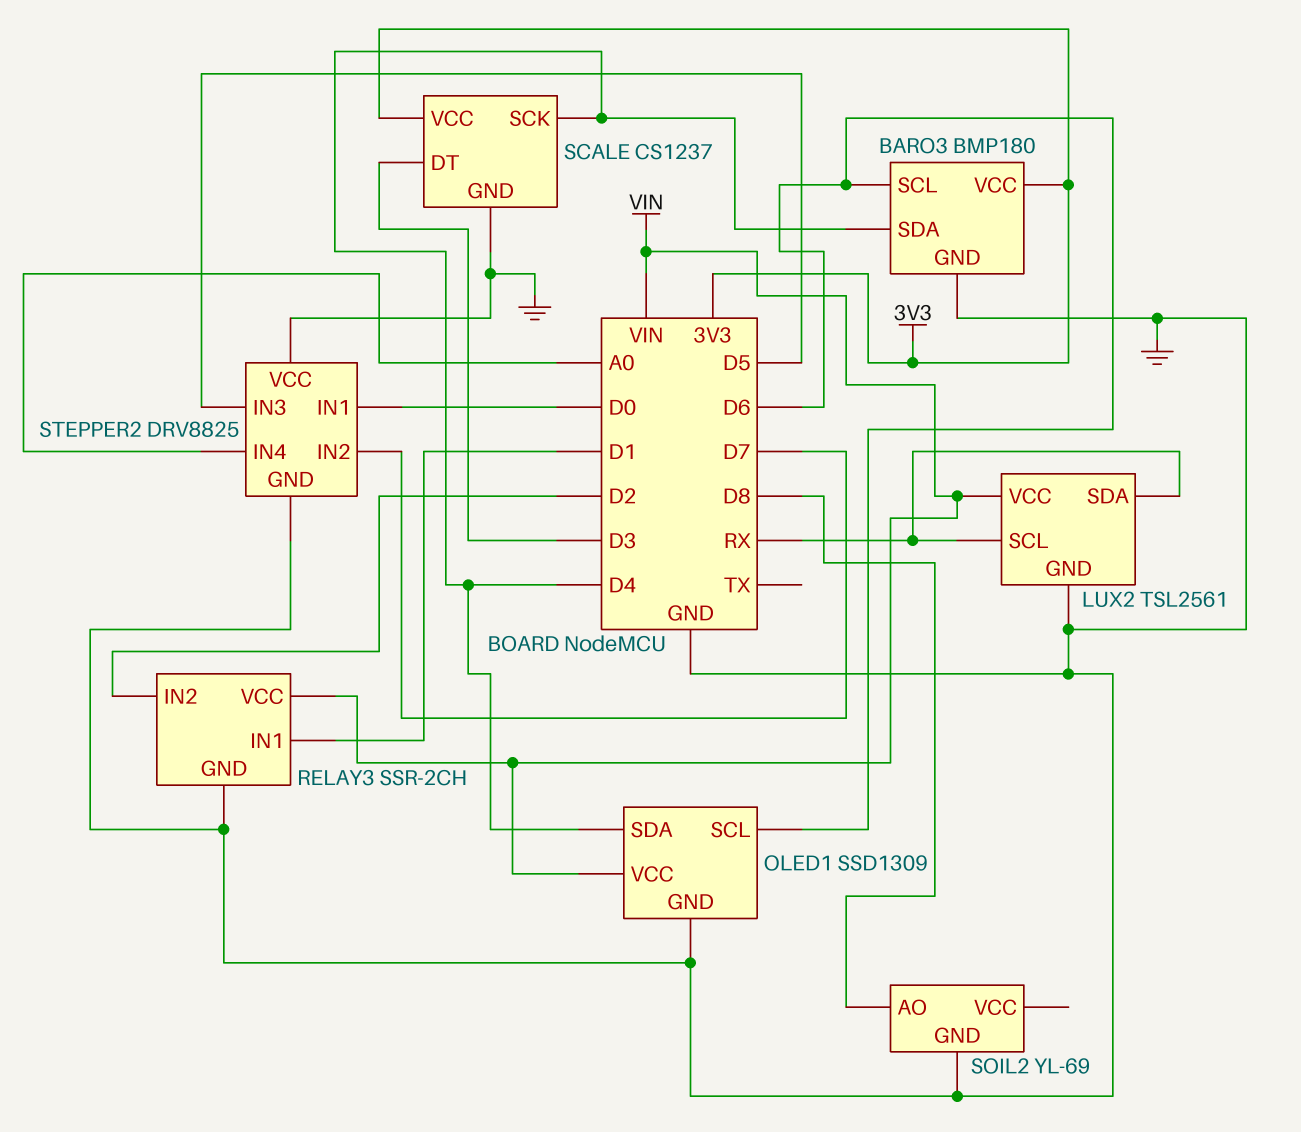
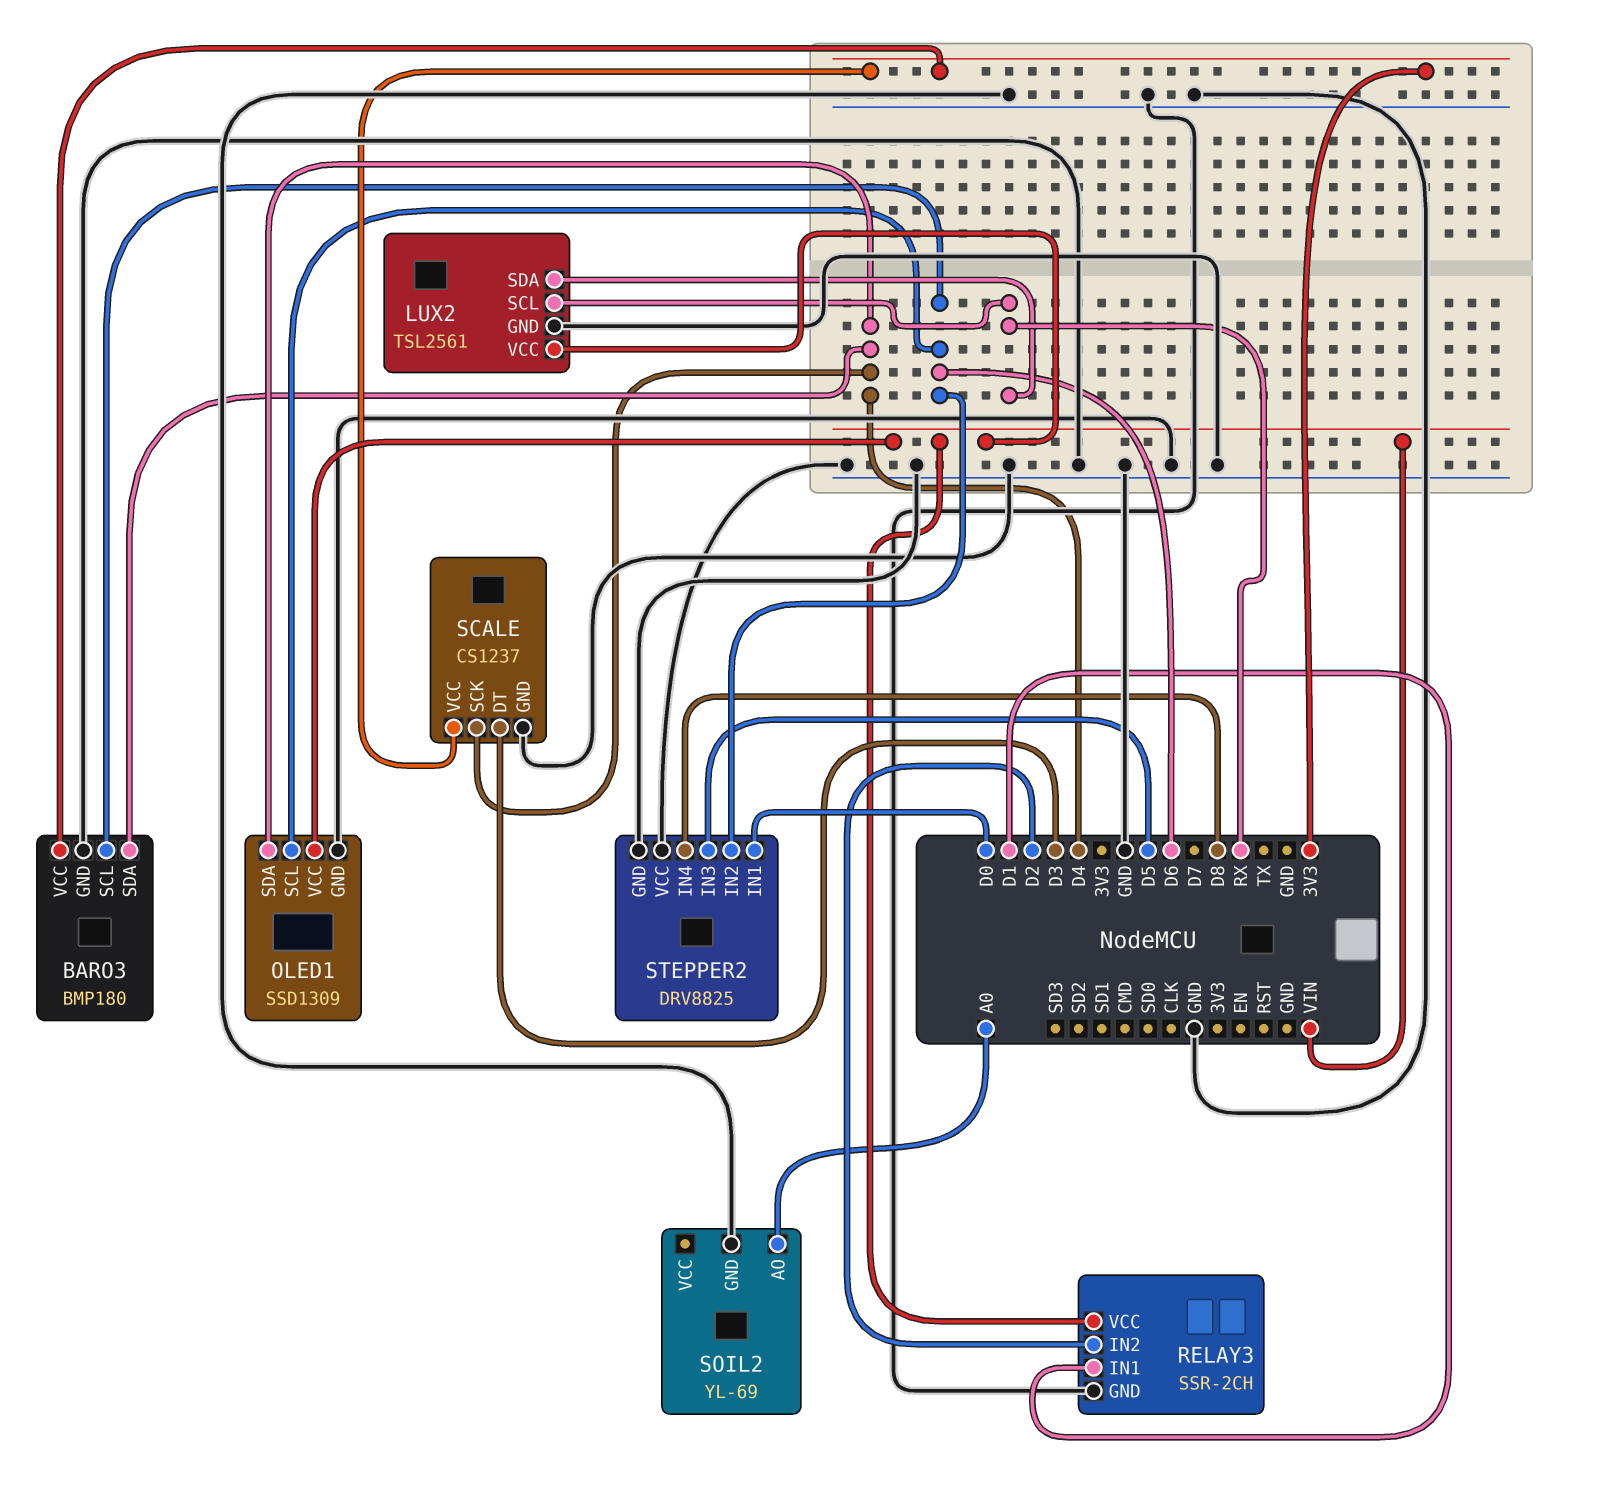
SOIL2 pin AO: D8 -> A0
STEPPER2 pin IN2: D7 -> D6
STEPPER2 pin IN4: A0 -> D8

